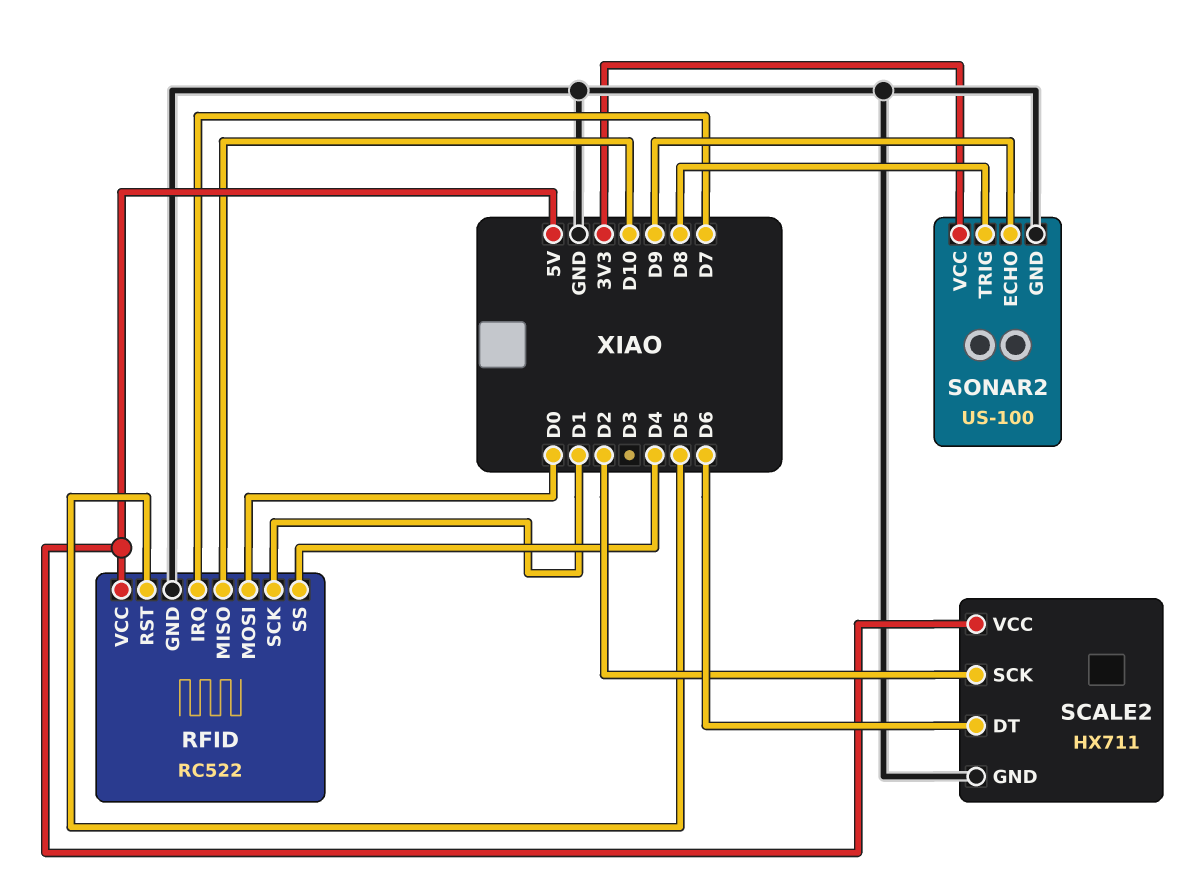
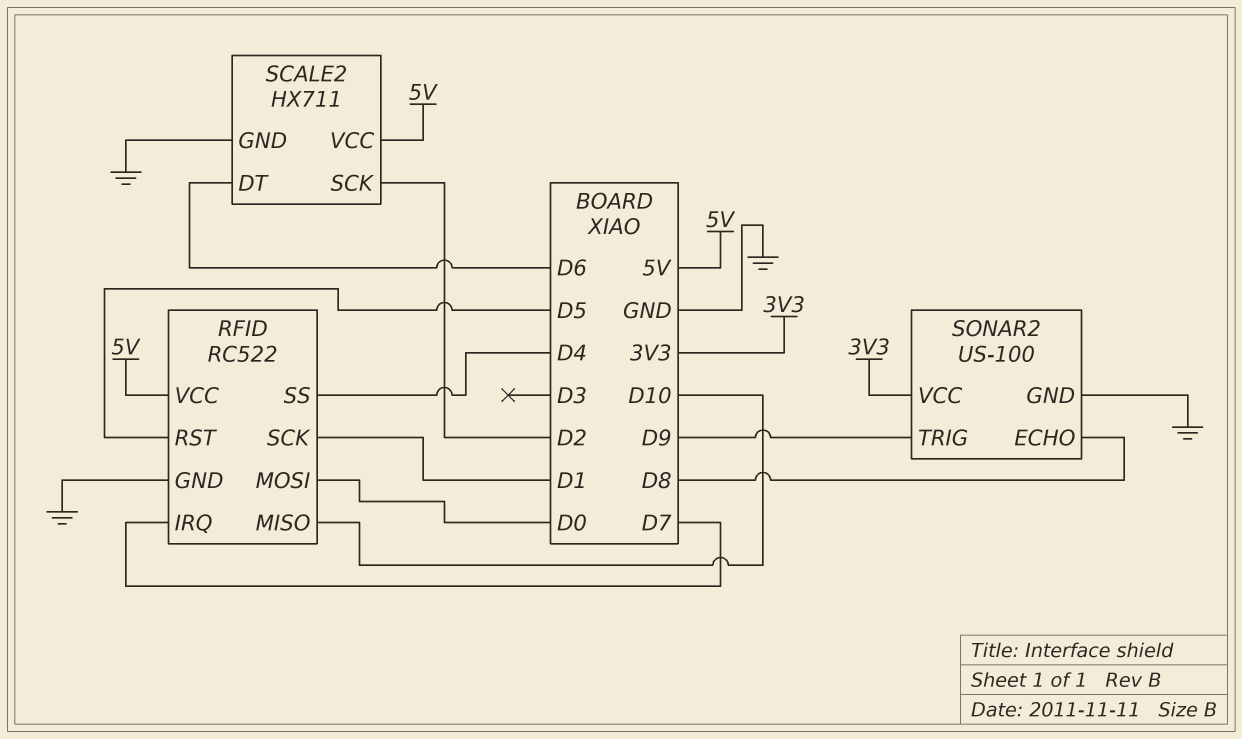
SONAR2 pin ECHO: D9 -> D8
SONAR2 pin TRIG: D8 -> D9

